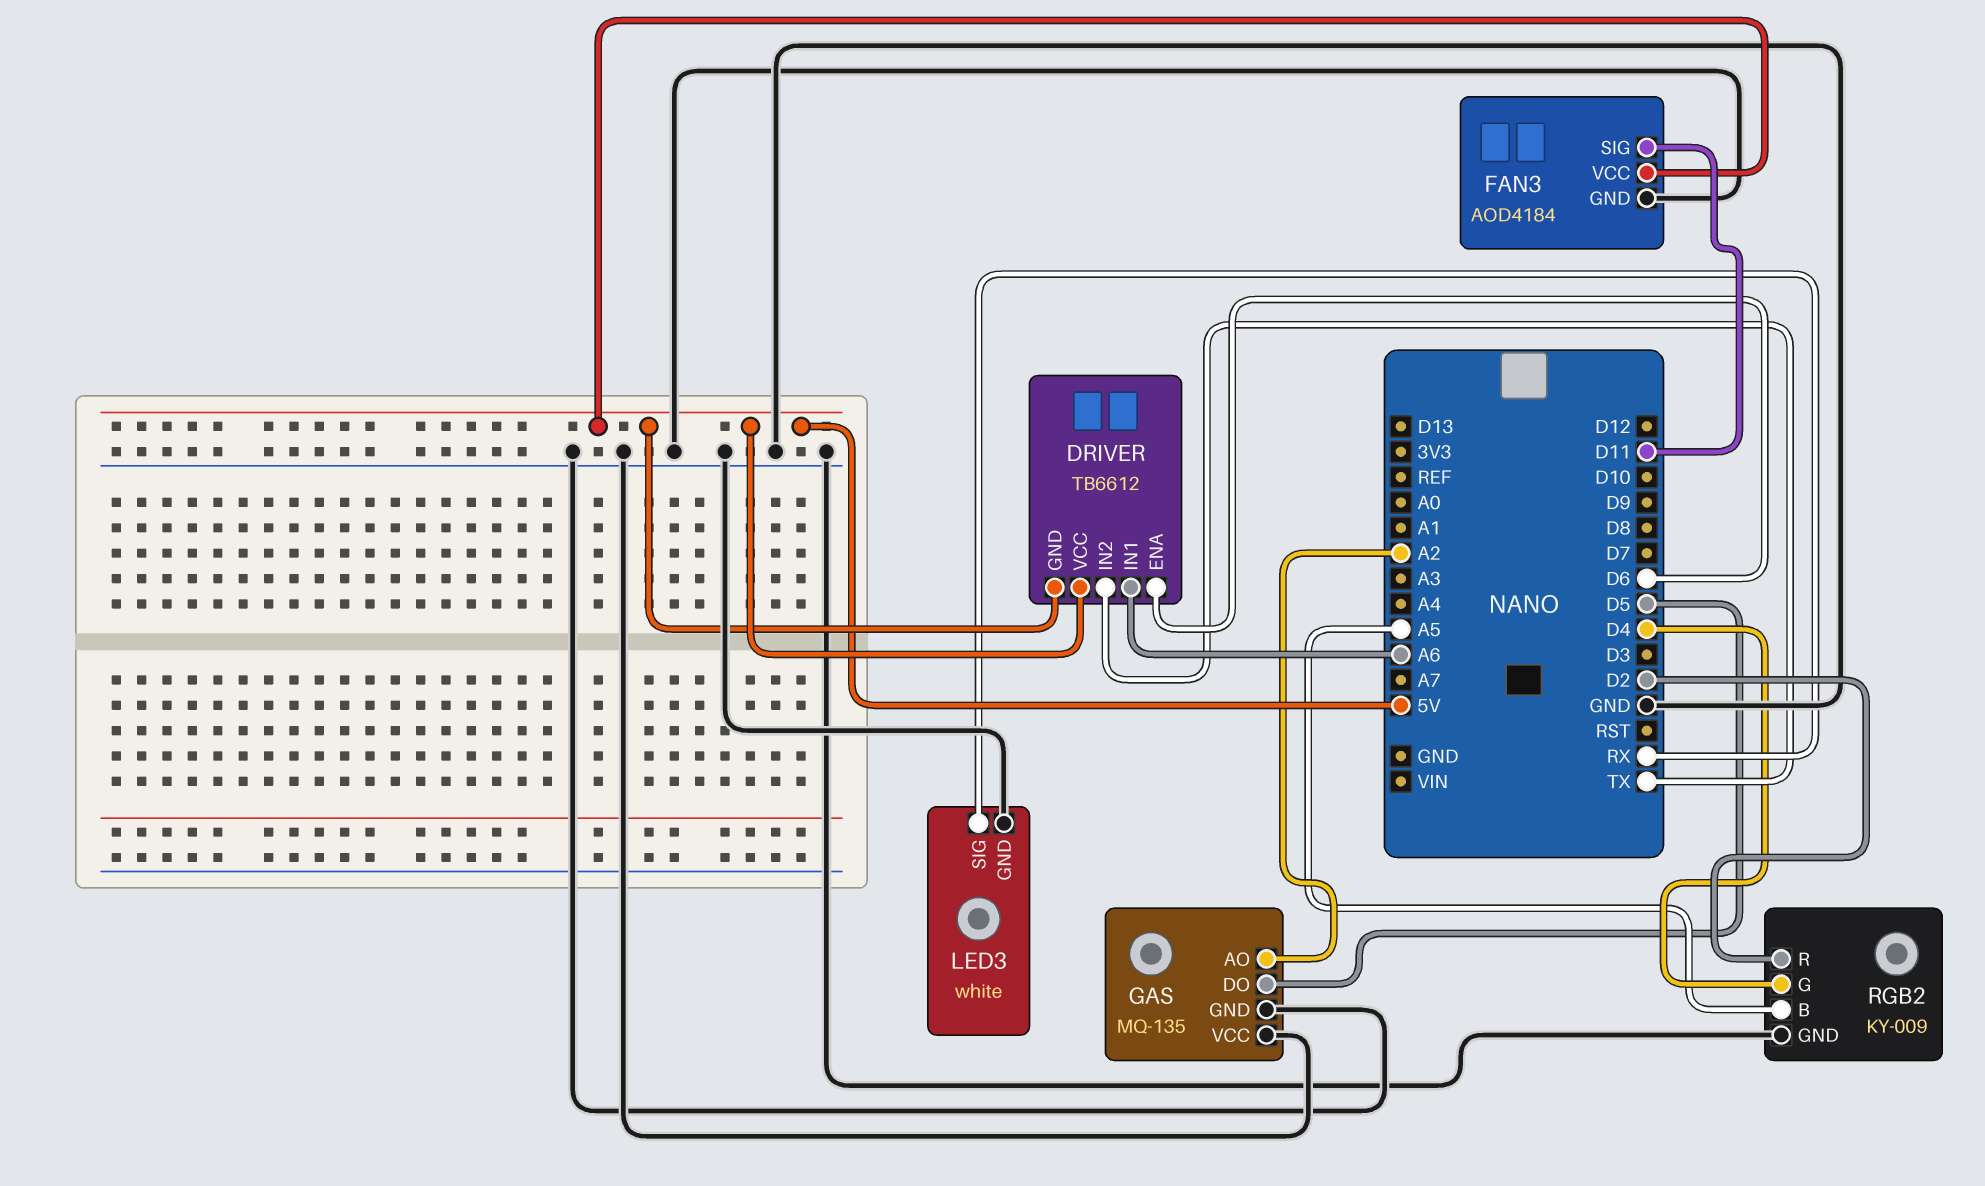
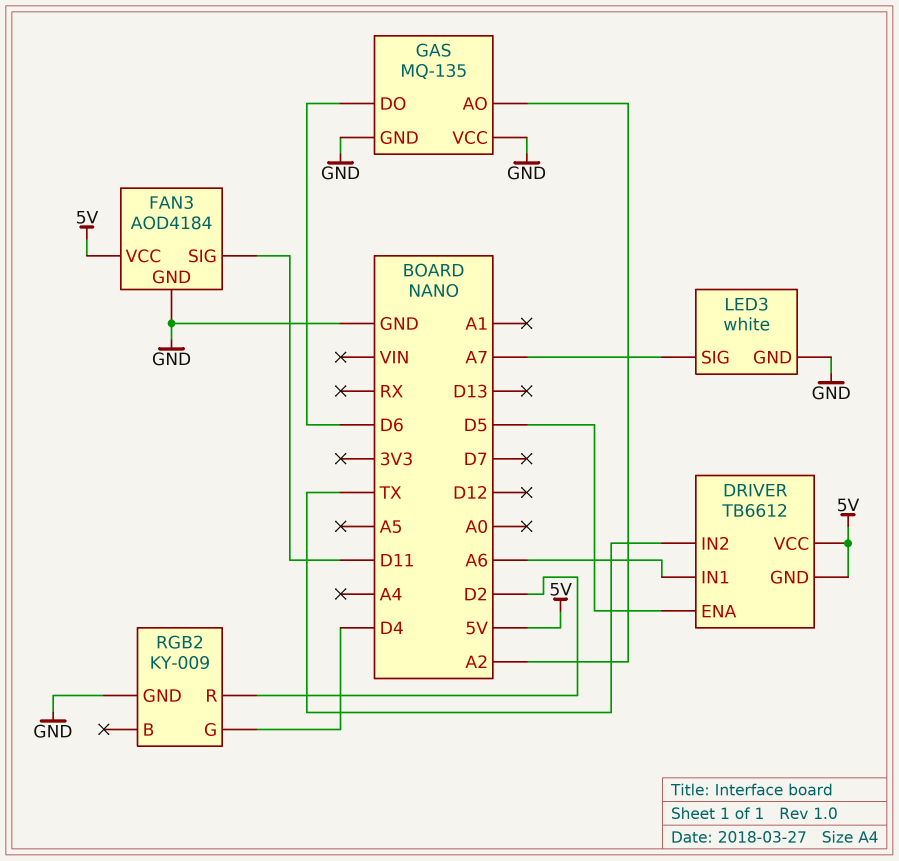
DRIVER pin ENA: D6 -> D5
GAS pin DO: D5 -> D6
LED3 pin SIG: RX -> A7
RGB2 pin B: A5 -> none

